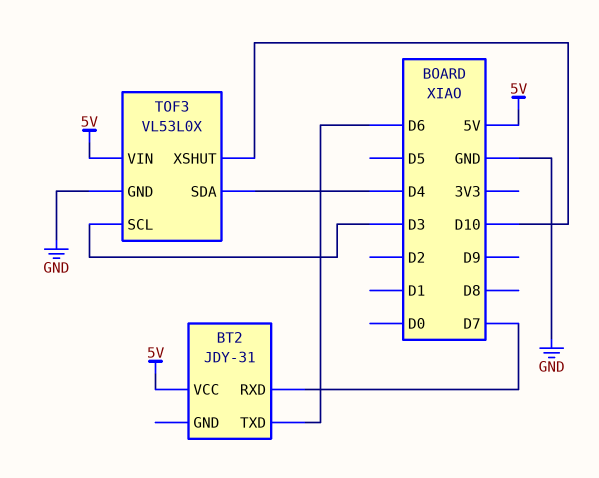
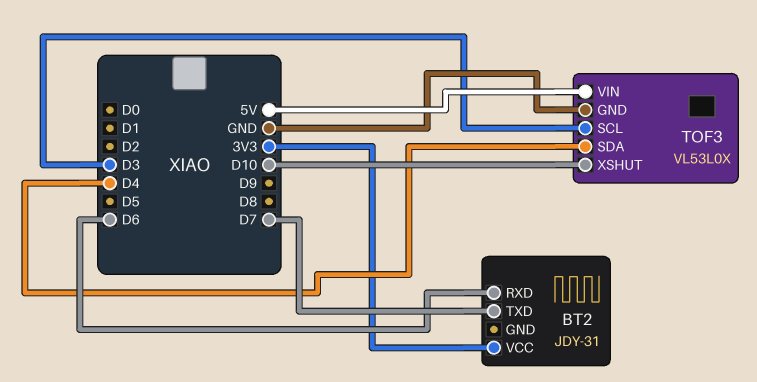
BT2 pin RXD: D7 -> D6
BT2 pin TXD: D6 -> D7
BT2 pin VCC: 5V -> 3V3

